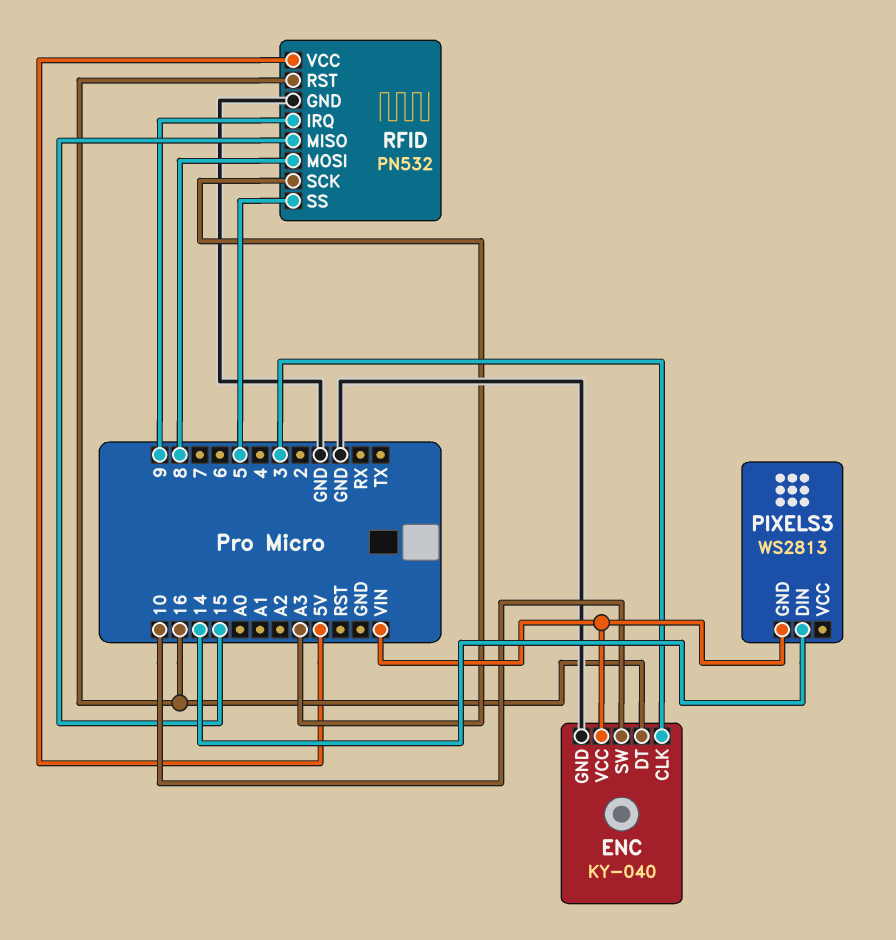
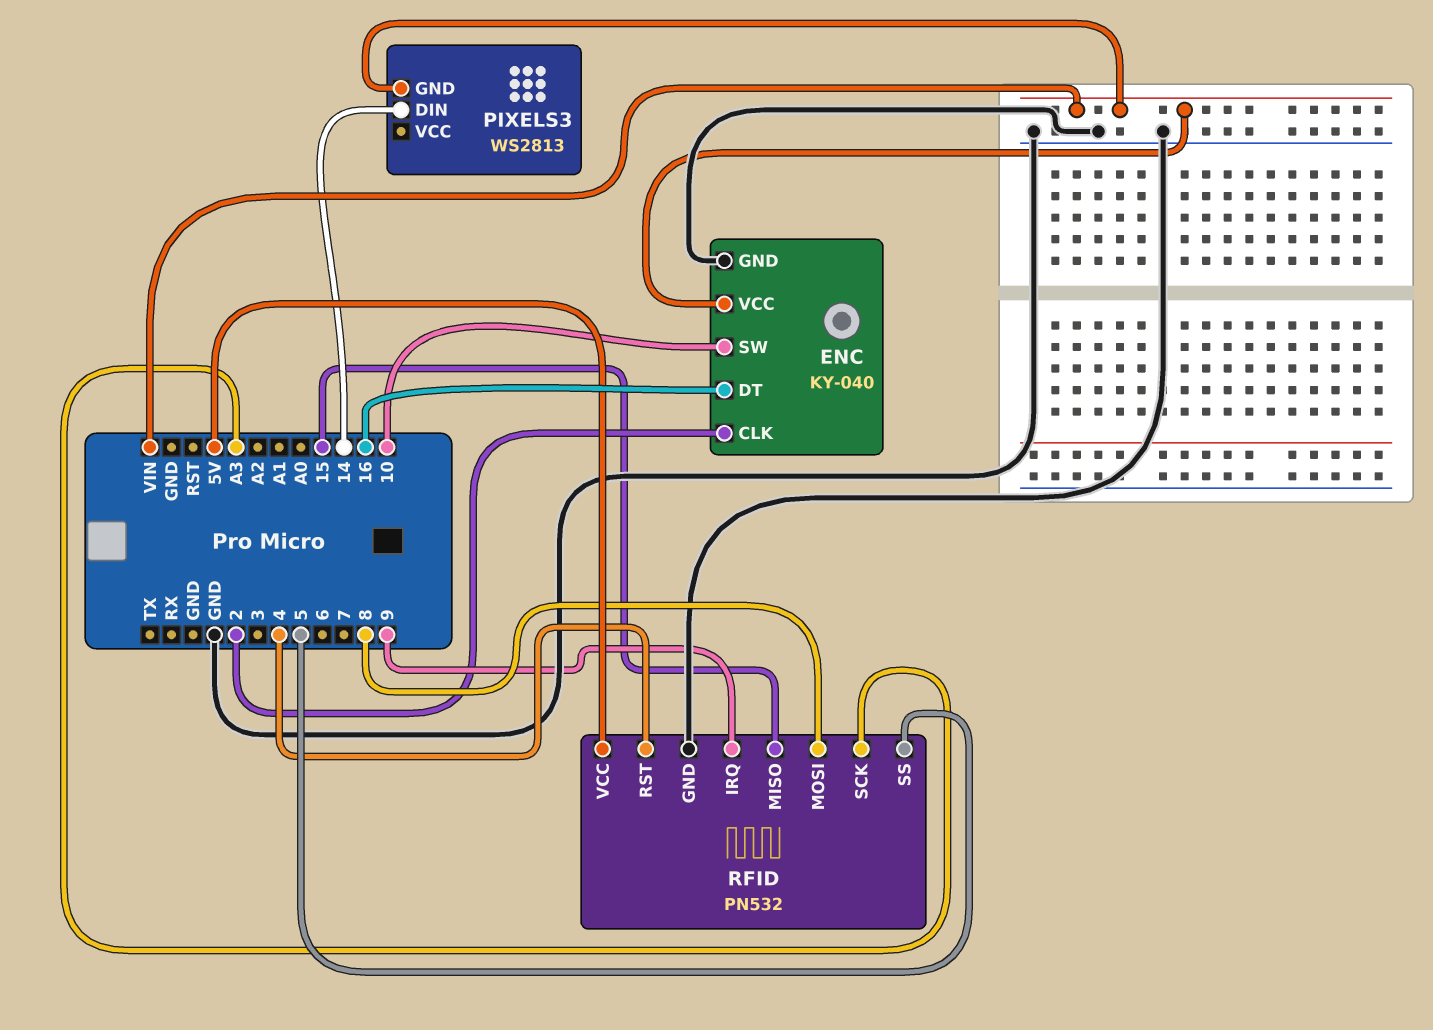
ENC pin CLK: 3 -> 2
RFID pin RST: 16 -> 4

